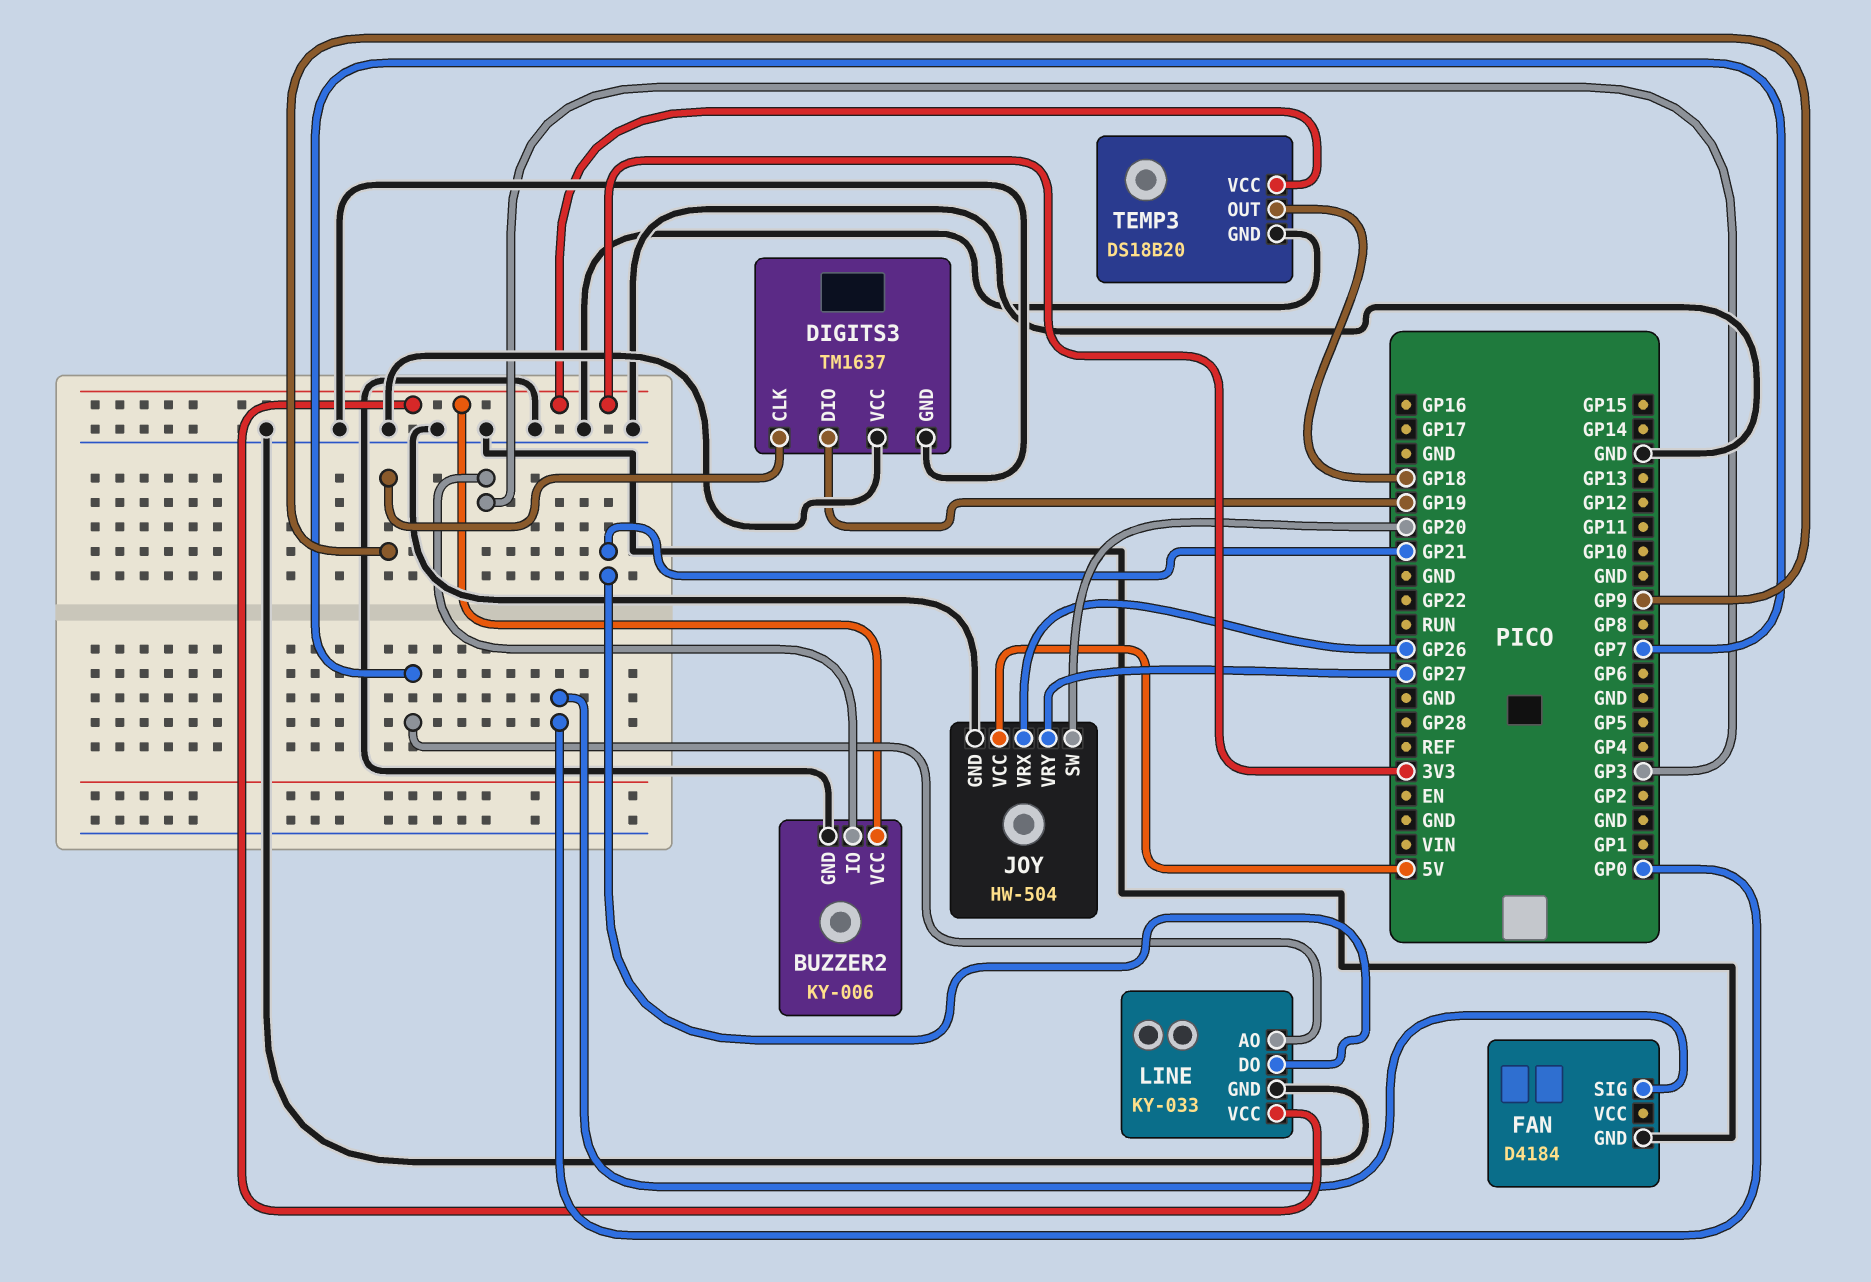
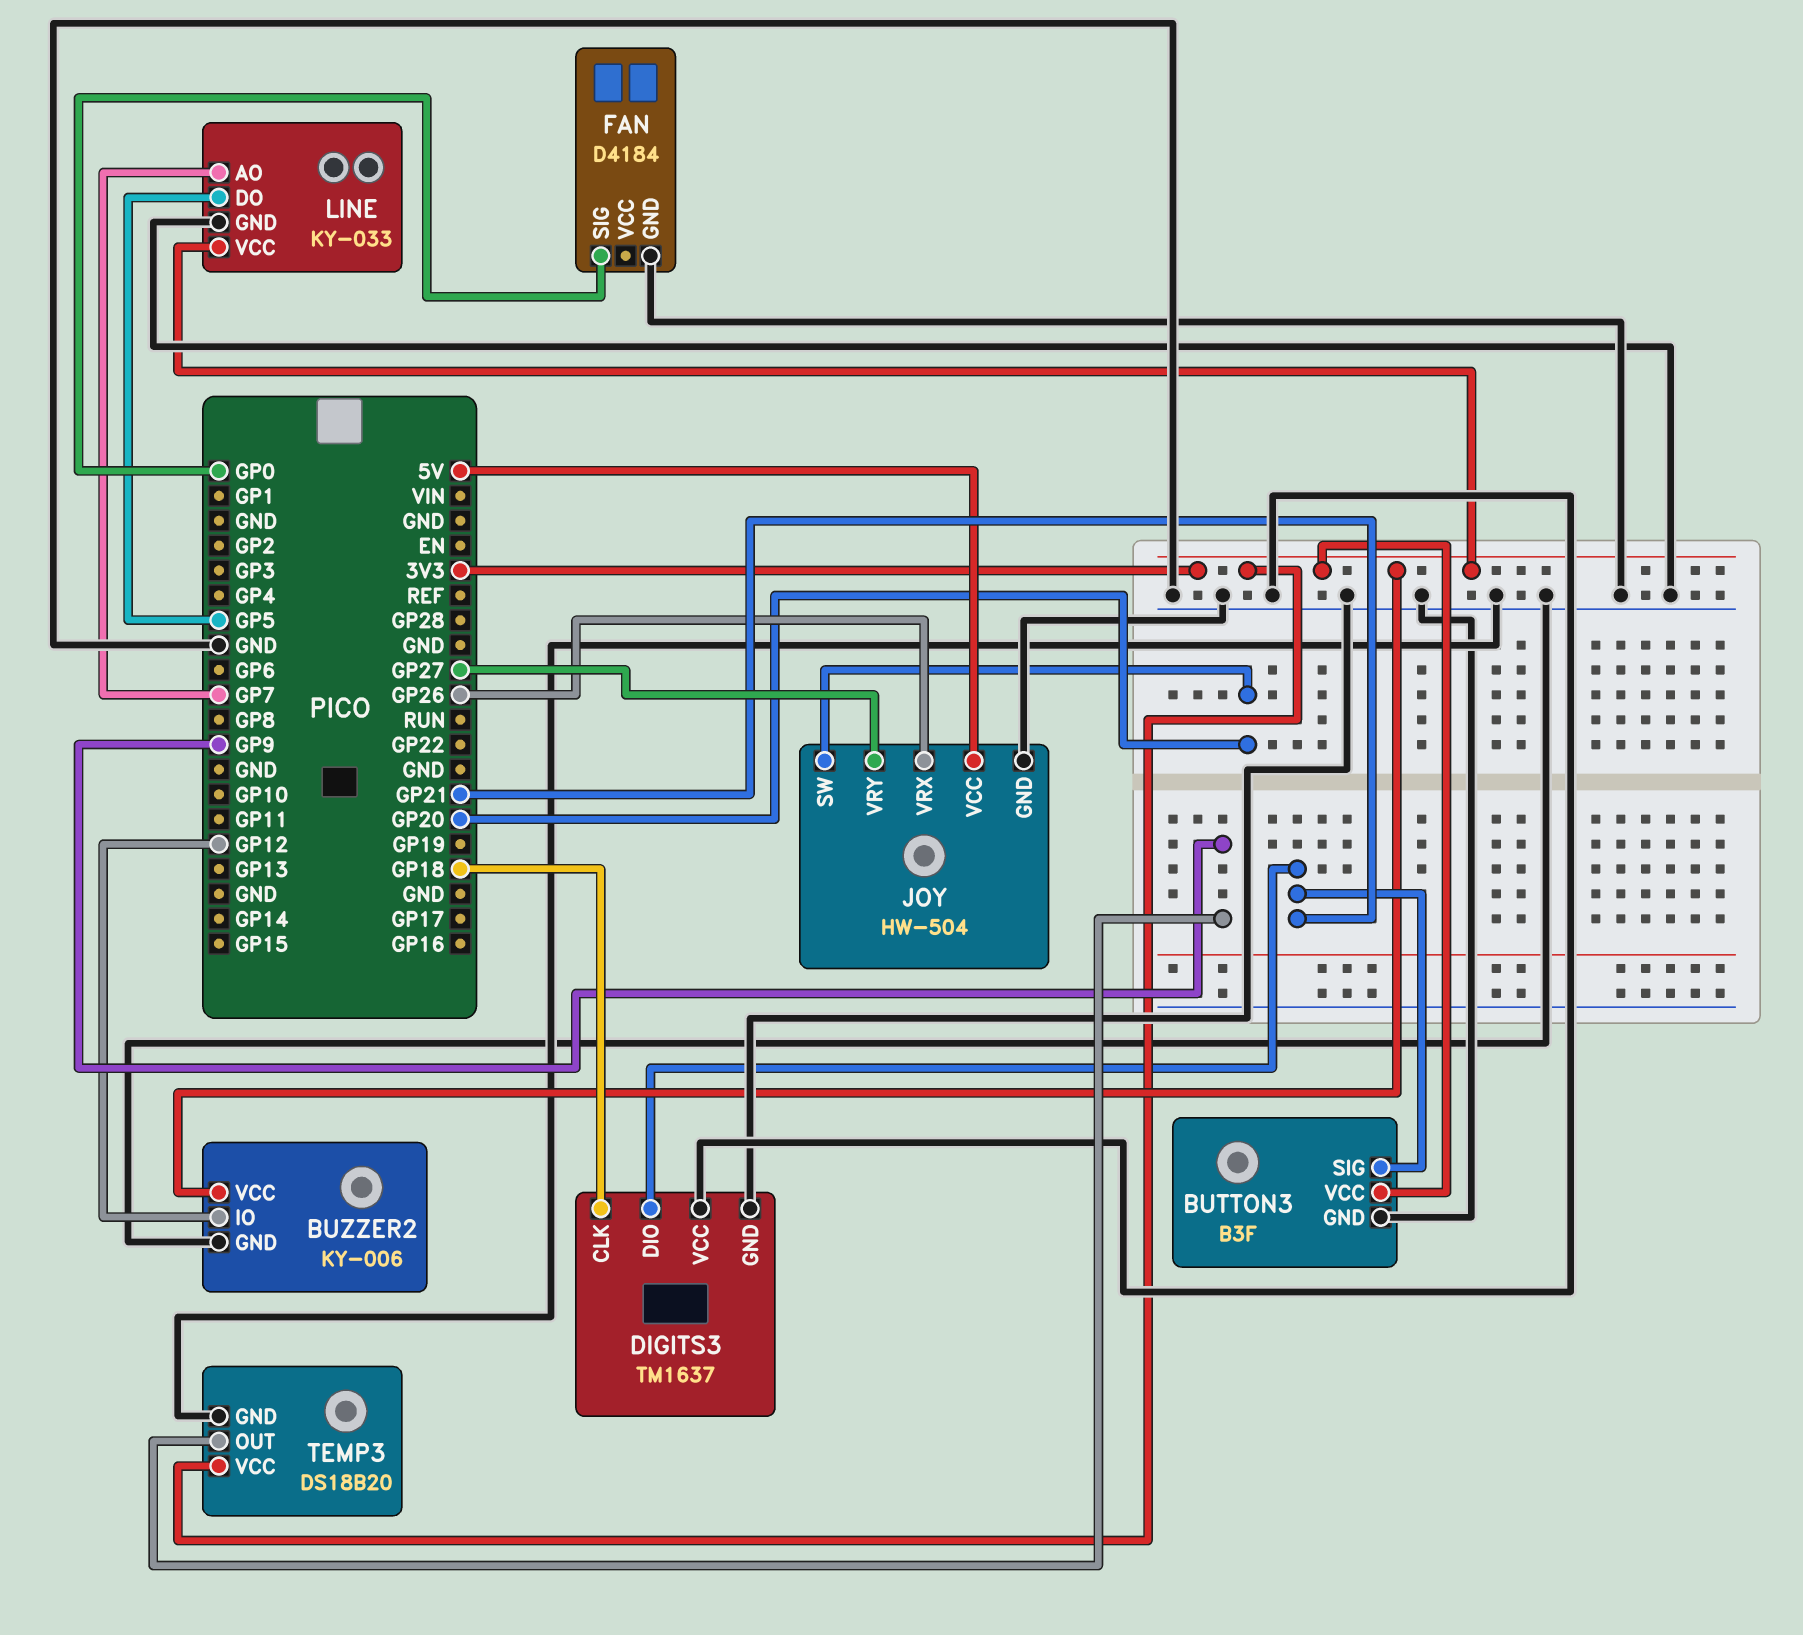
BUTTON3: none -> B3F
BUTTON3 pin GND: none -> GND
BUTTON3 pin SIG: none -> GP21
BUTTON3 pin VCC: none -> 3V3
BUZZER2 pin IO: GP3 -> GP12
DIGITS3 pin CLK: GP9 -> GP18
DIGITS3 pin DIO: GP19 -> GP21
LINE pin DO: GP21 -> GP5
TEMP3 pin OUT: GP18 -> GP9

